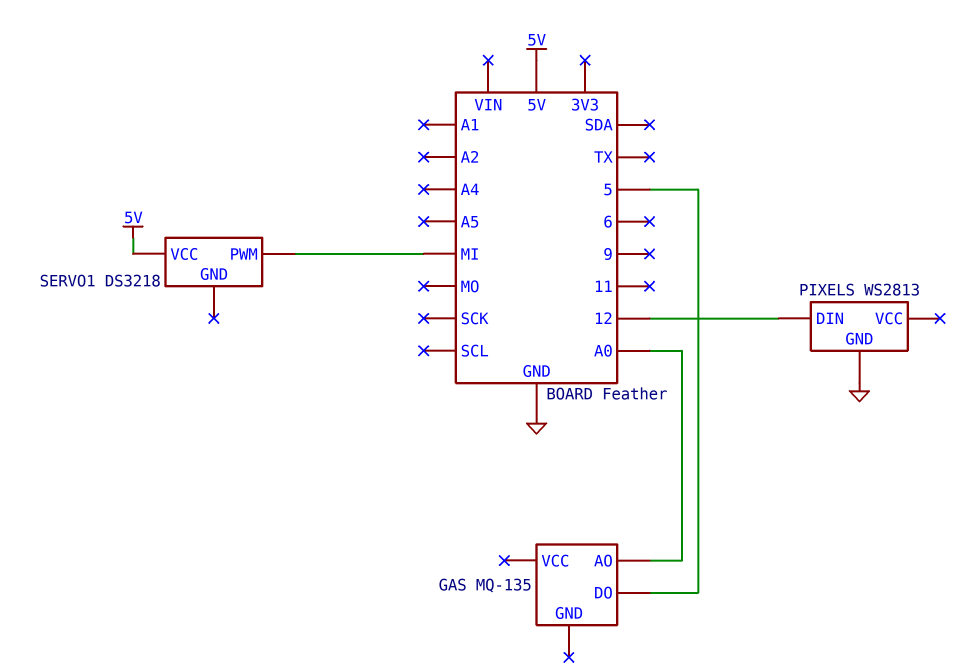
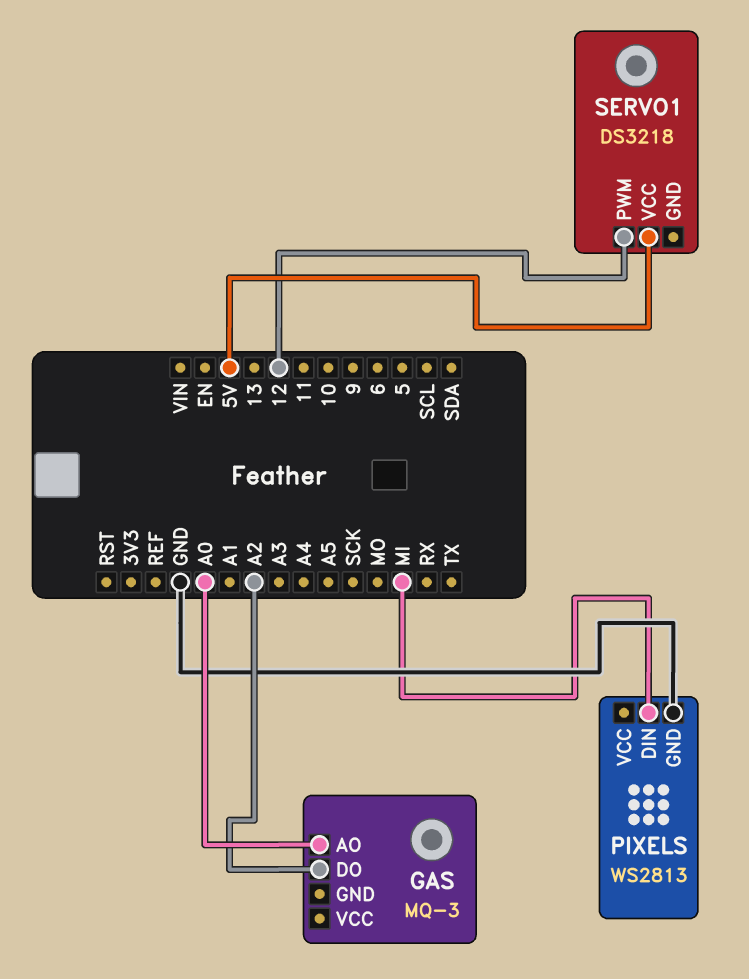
GAS: MQ-135 -> MQ-3
GAS pin DO: 5 -> A2
PIXELS pin DIN: 12 -> MI
SERVO1 pin PWM: MI -> 12

